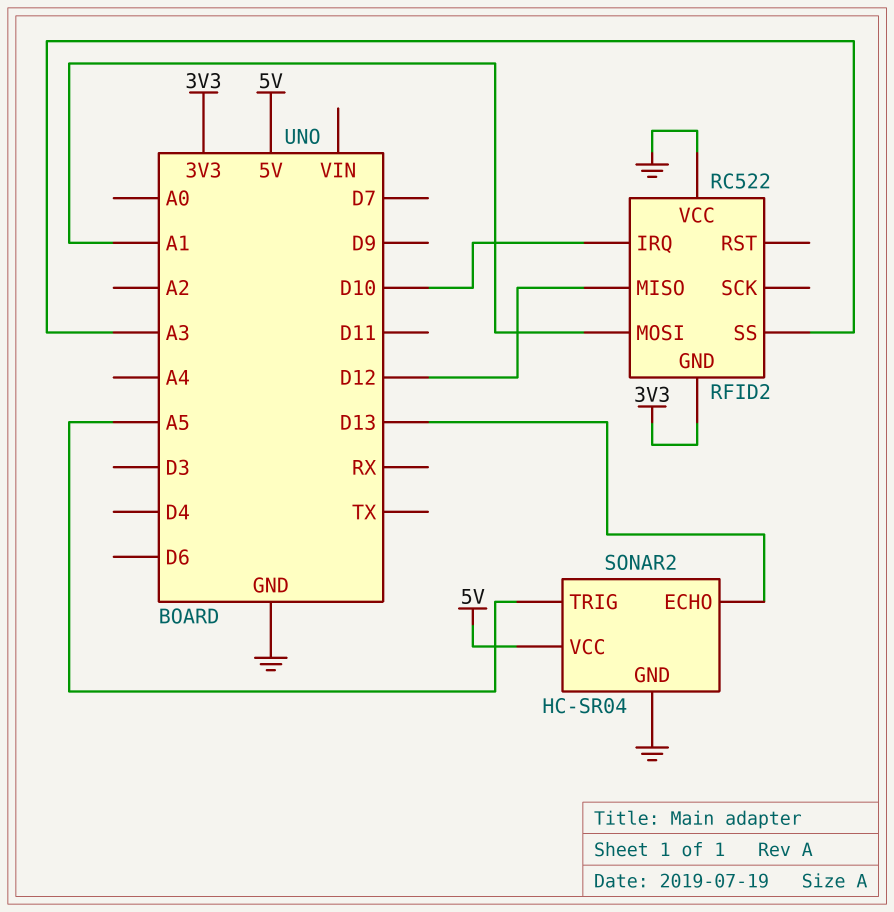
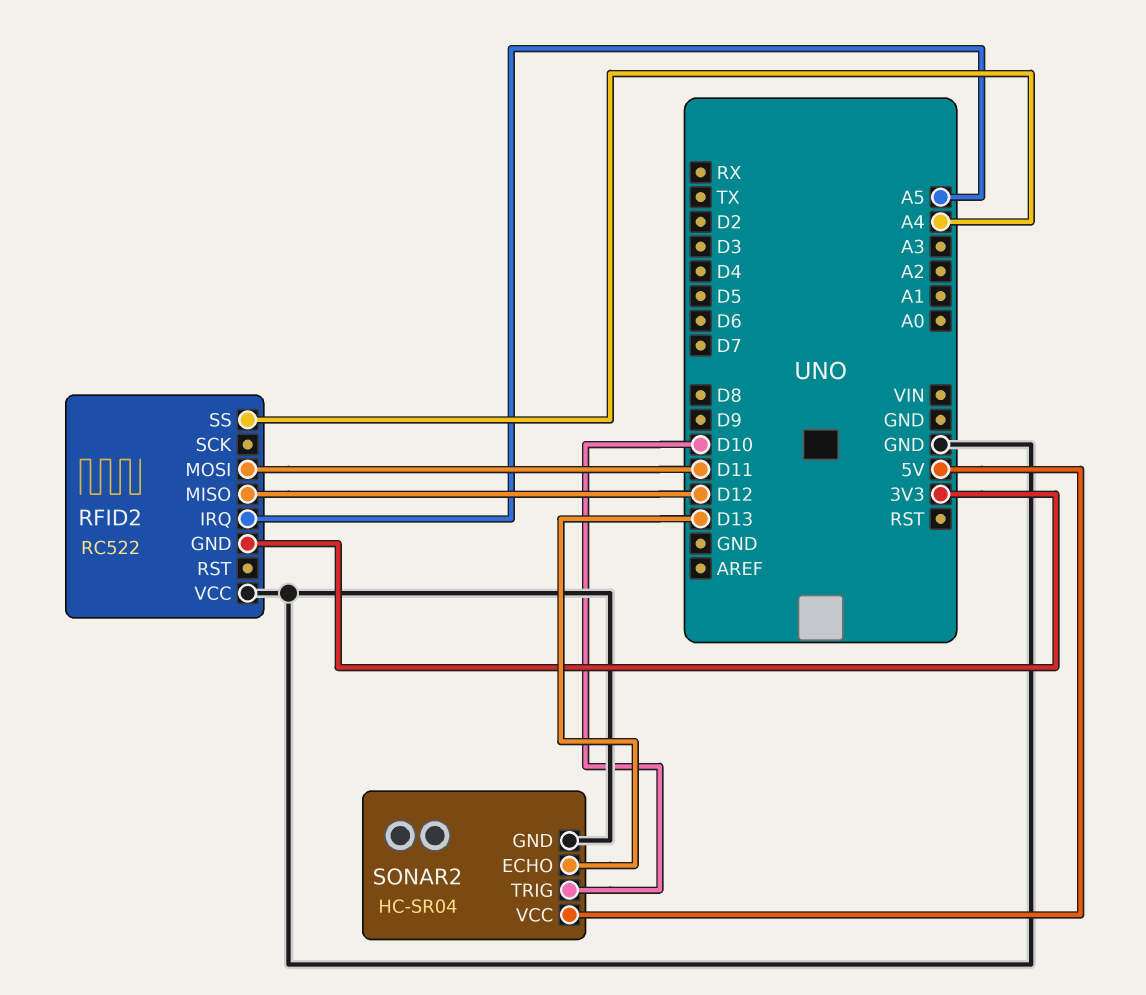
RFID2 pin IRQ: D10 -> A5
RFID2 pin MOSI: A1 -> D11
RFID2 pin SS: A3 -> A4
SONAR2 pin TRIG: A5 -> D10

